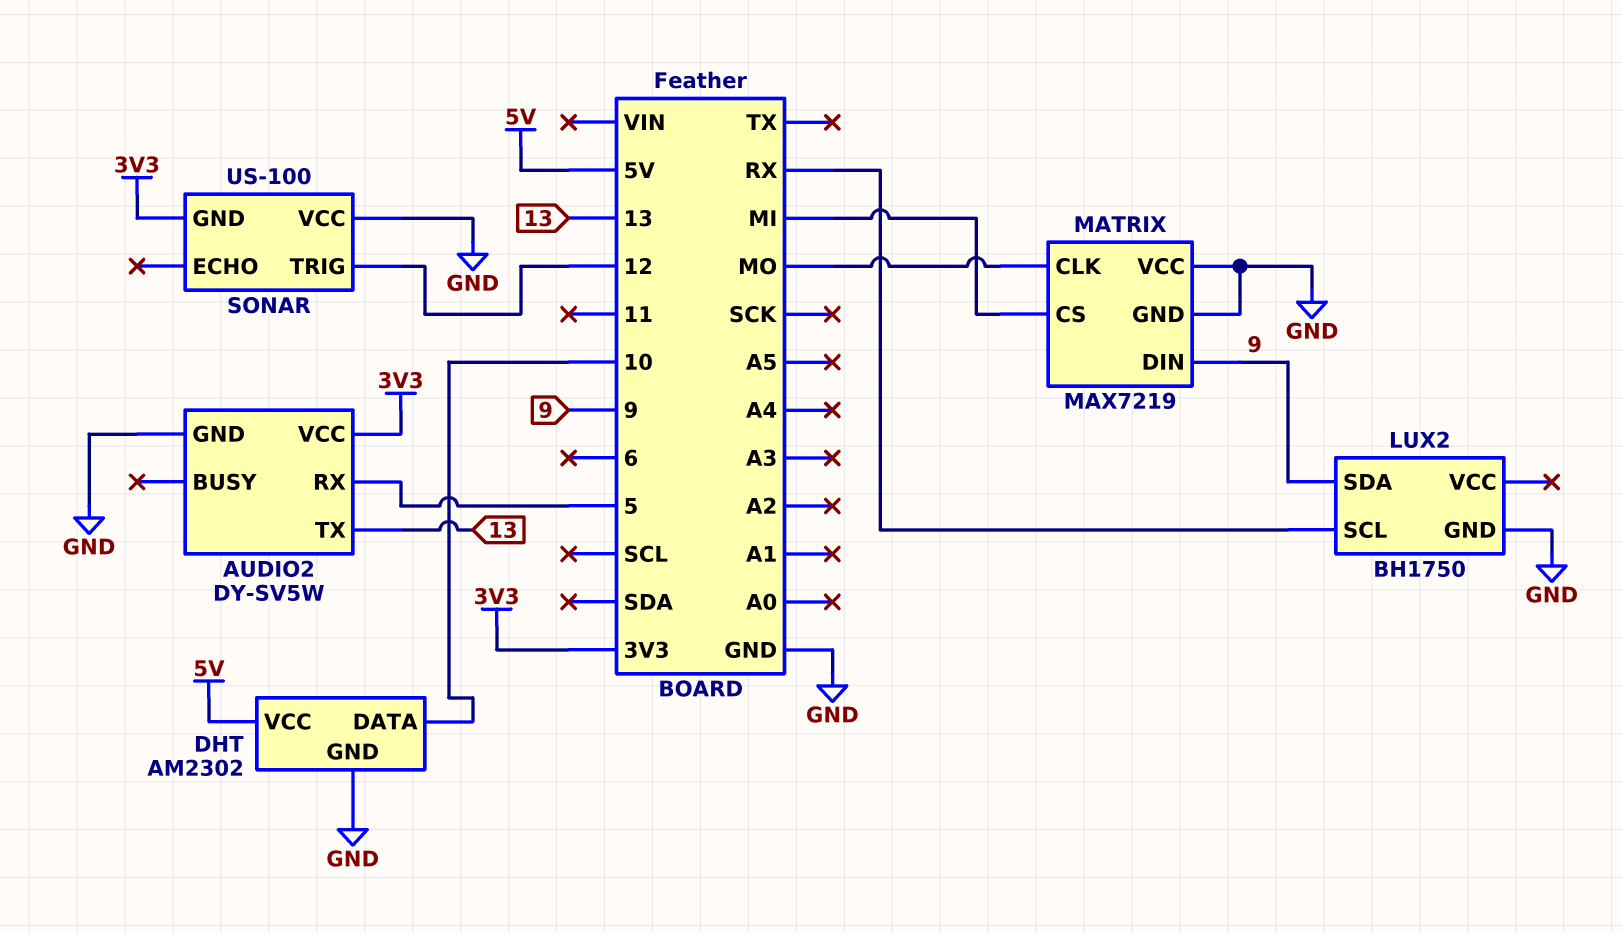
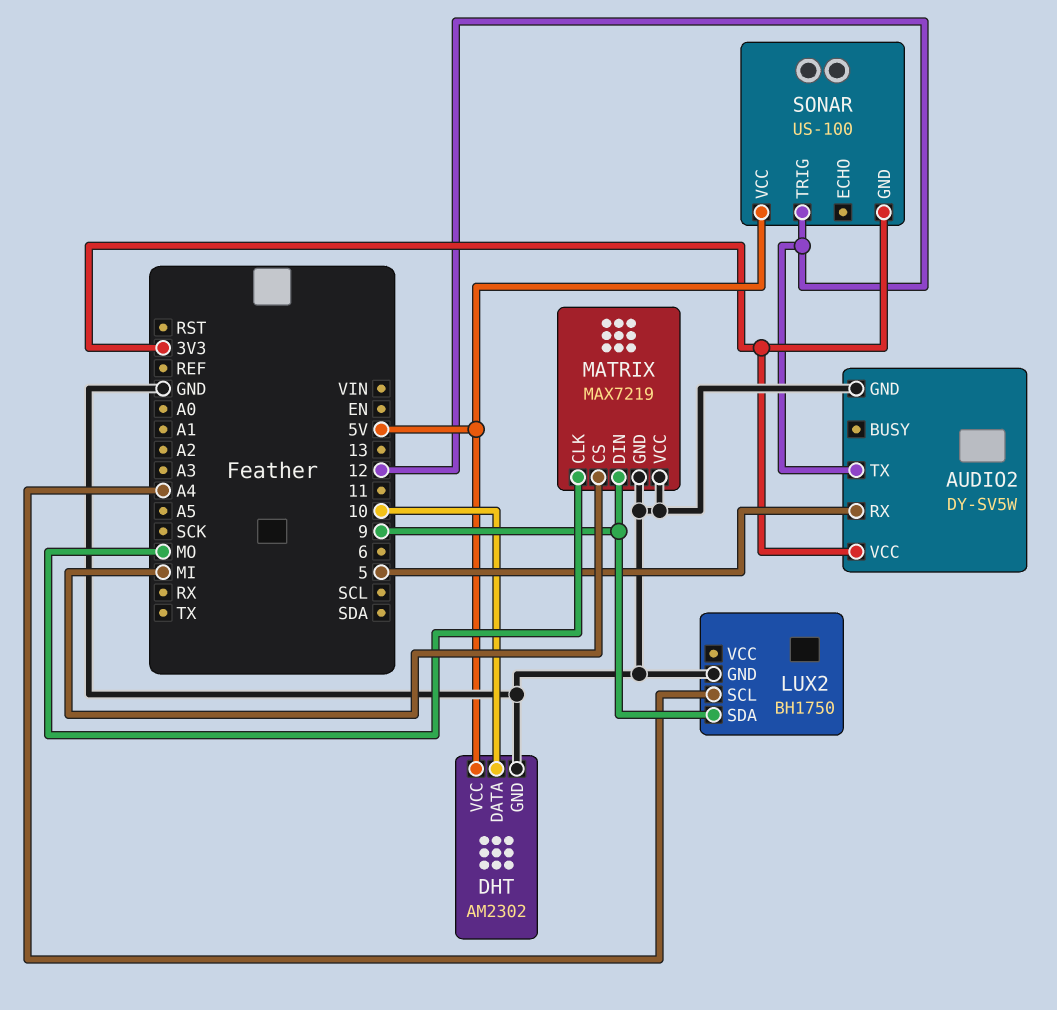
AUDIO2 pin TX: 13 -> 12
LUX2 pin SCL: RX -> A4
SONAR pin VCC: GND -> 5V

